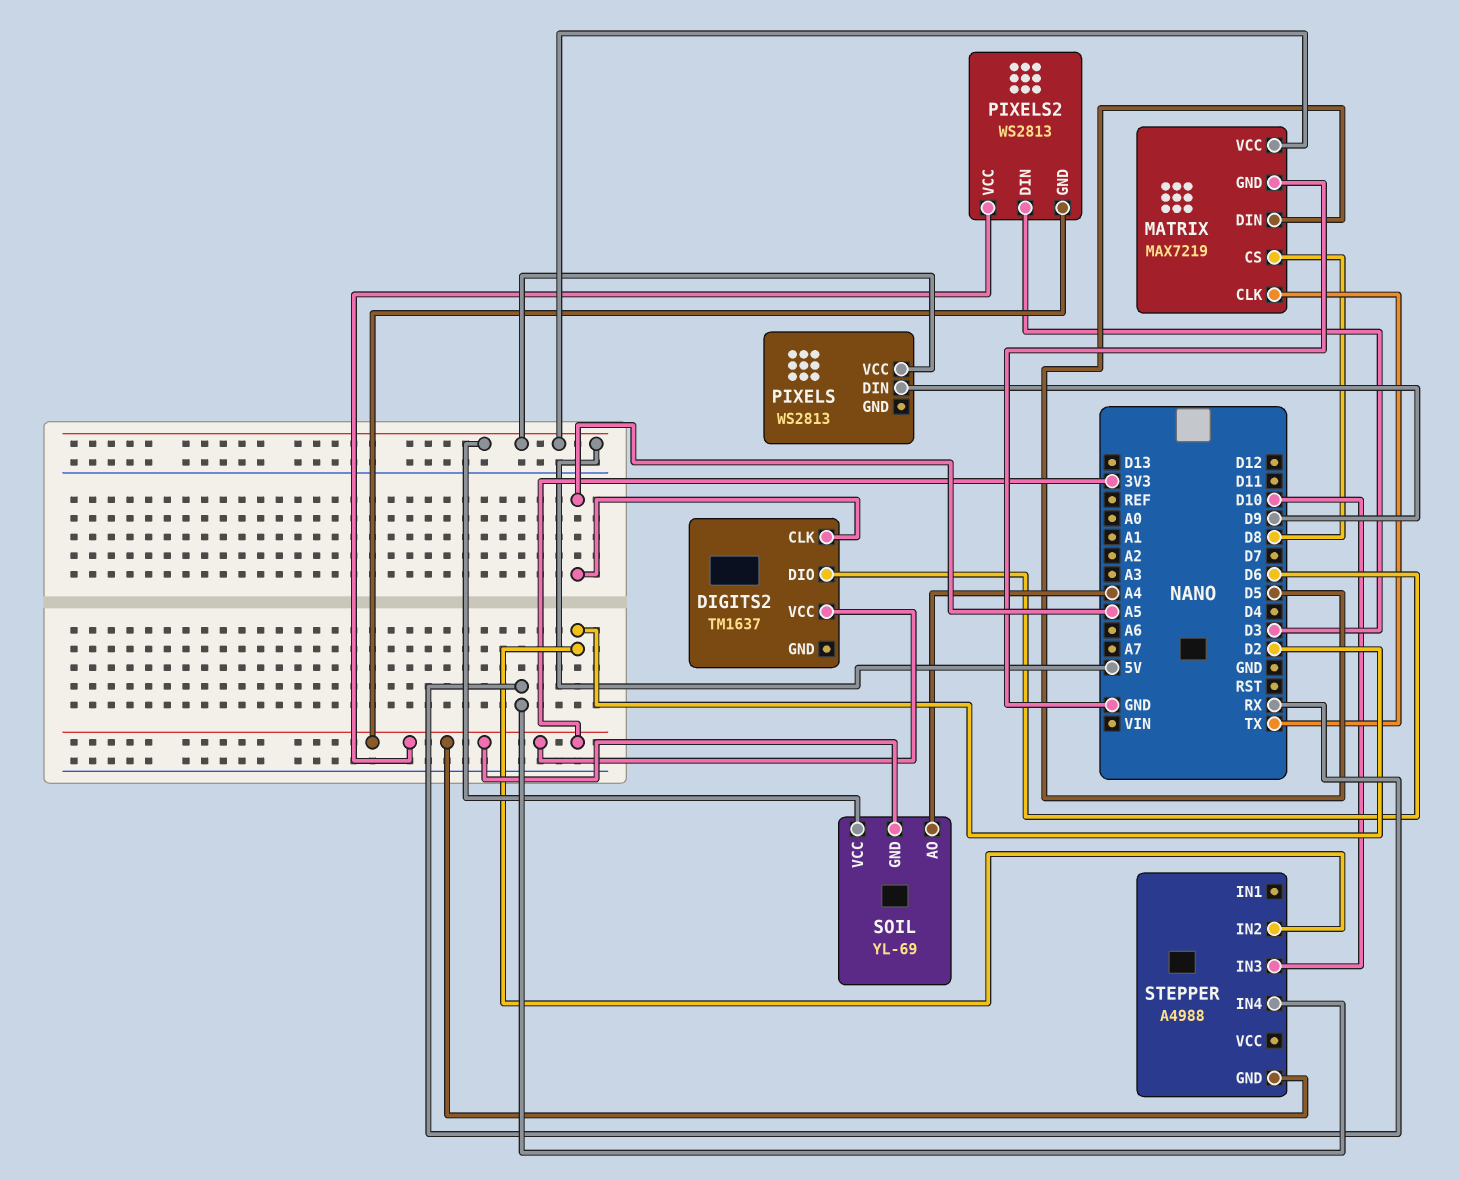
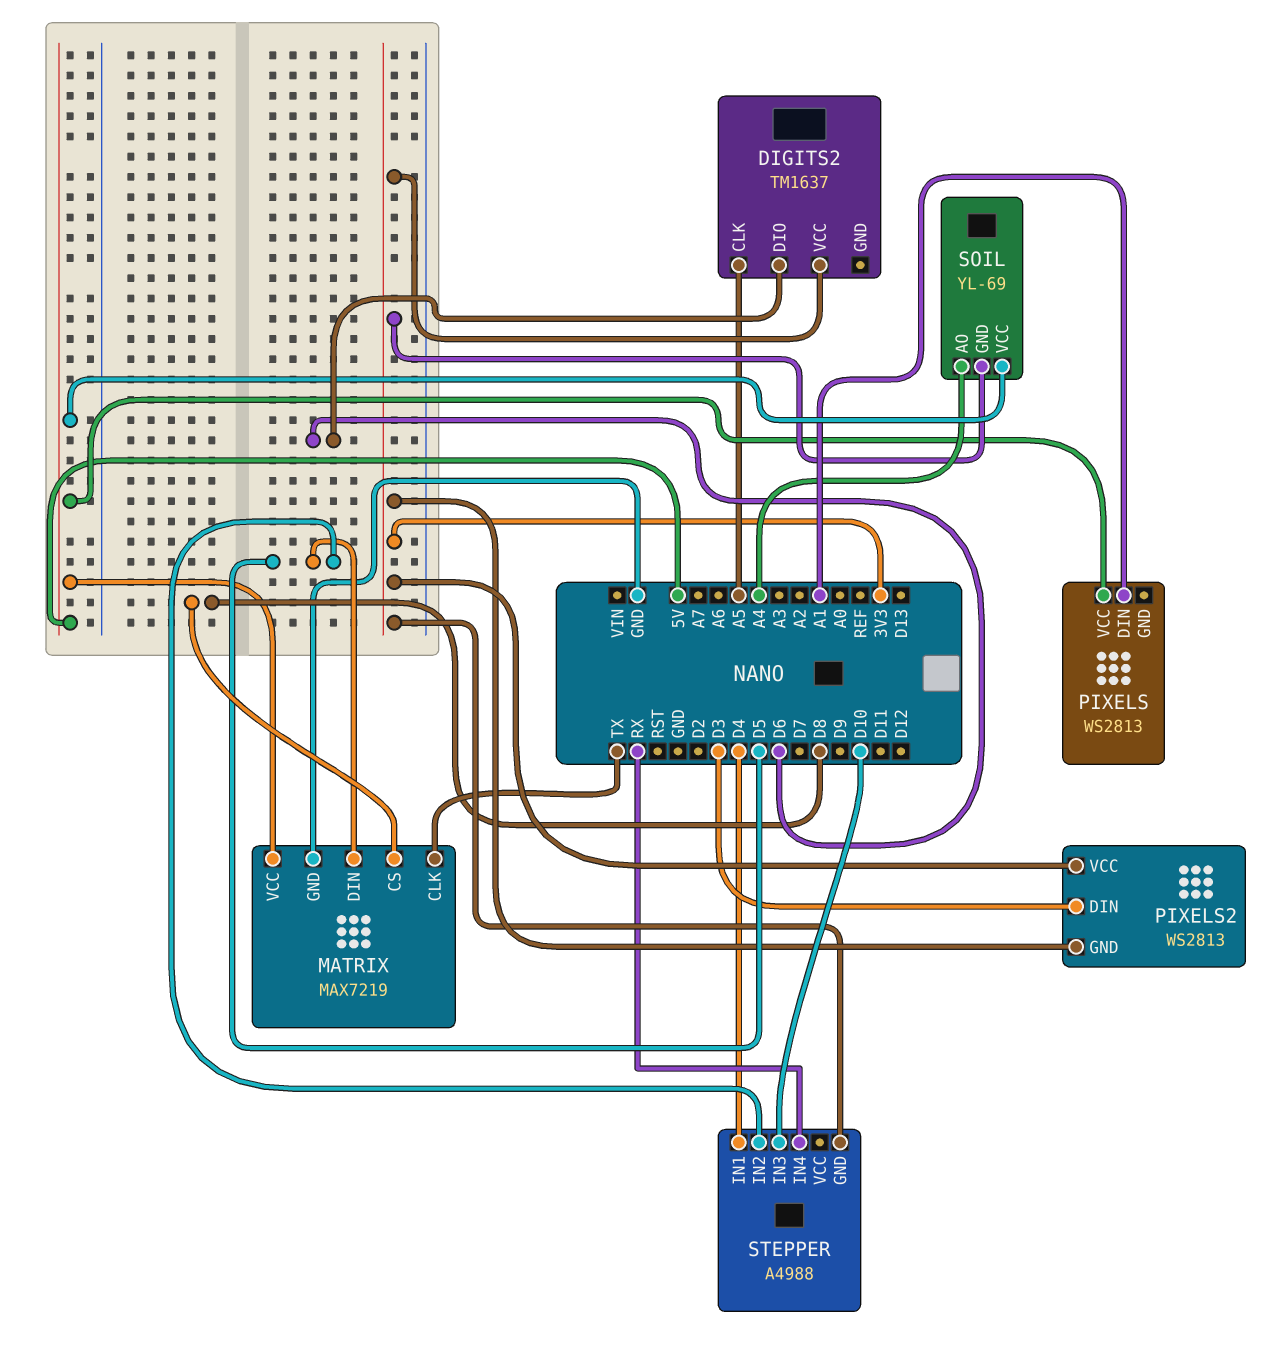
PIXELS pin DIN: D9 -> A1
STEPPER pin IN1: none -> D4
STEPPER pin IN2: D2 -> D5

